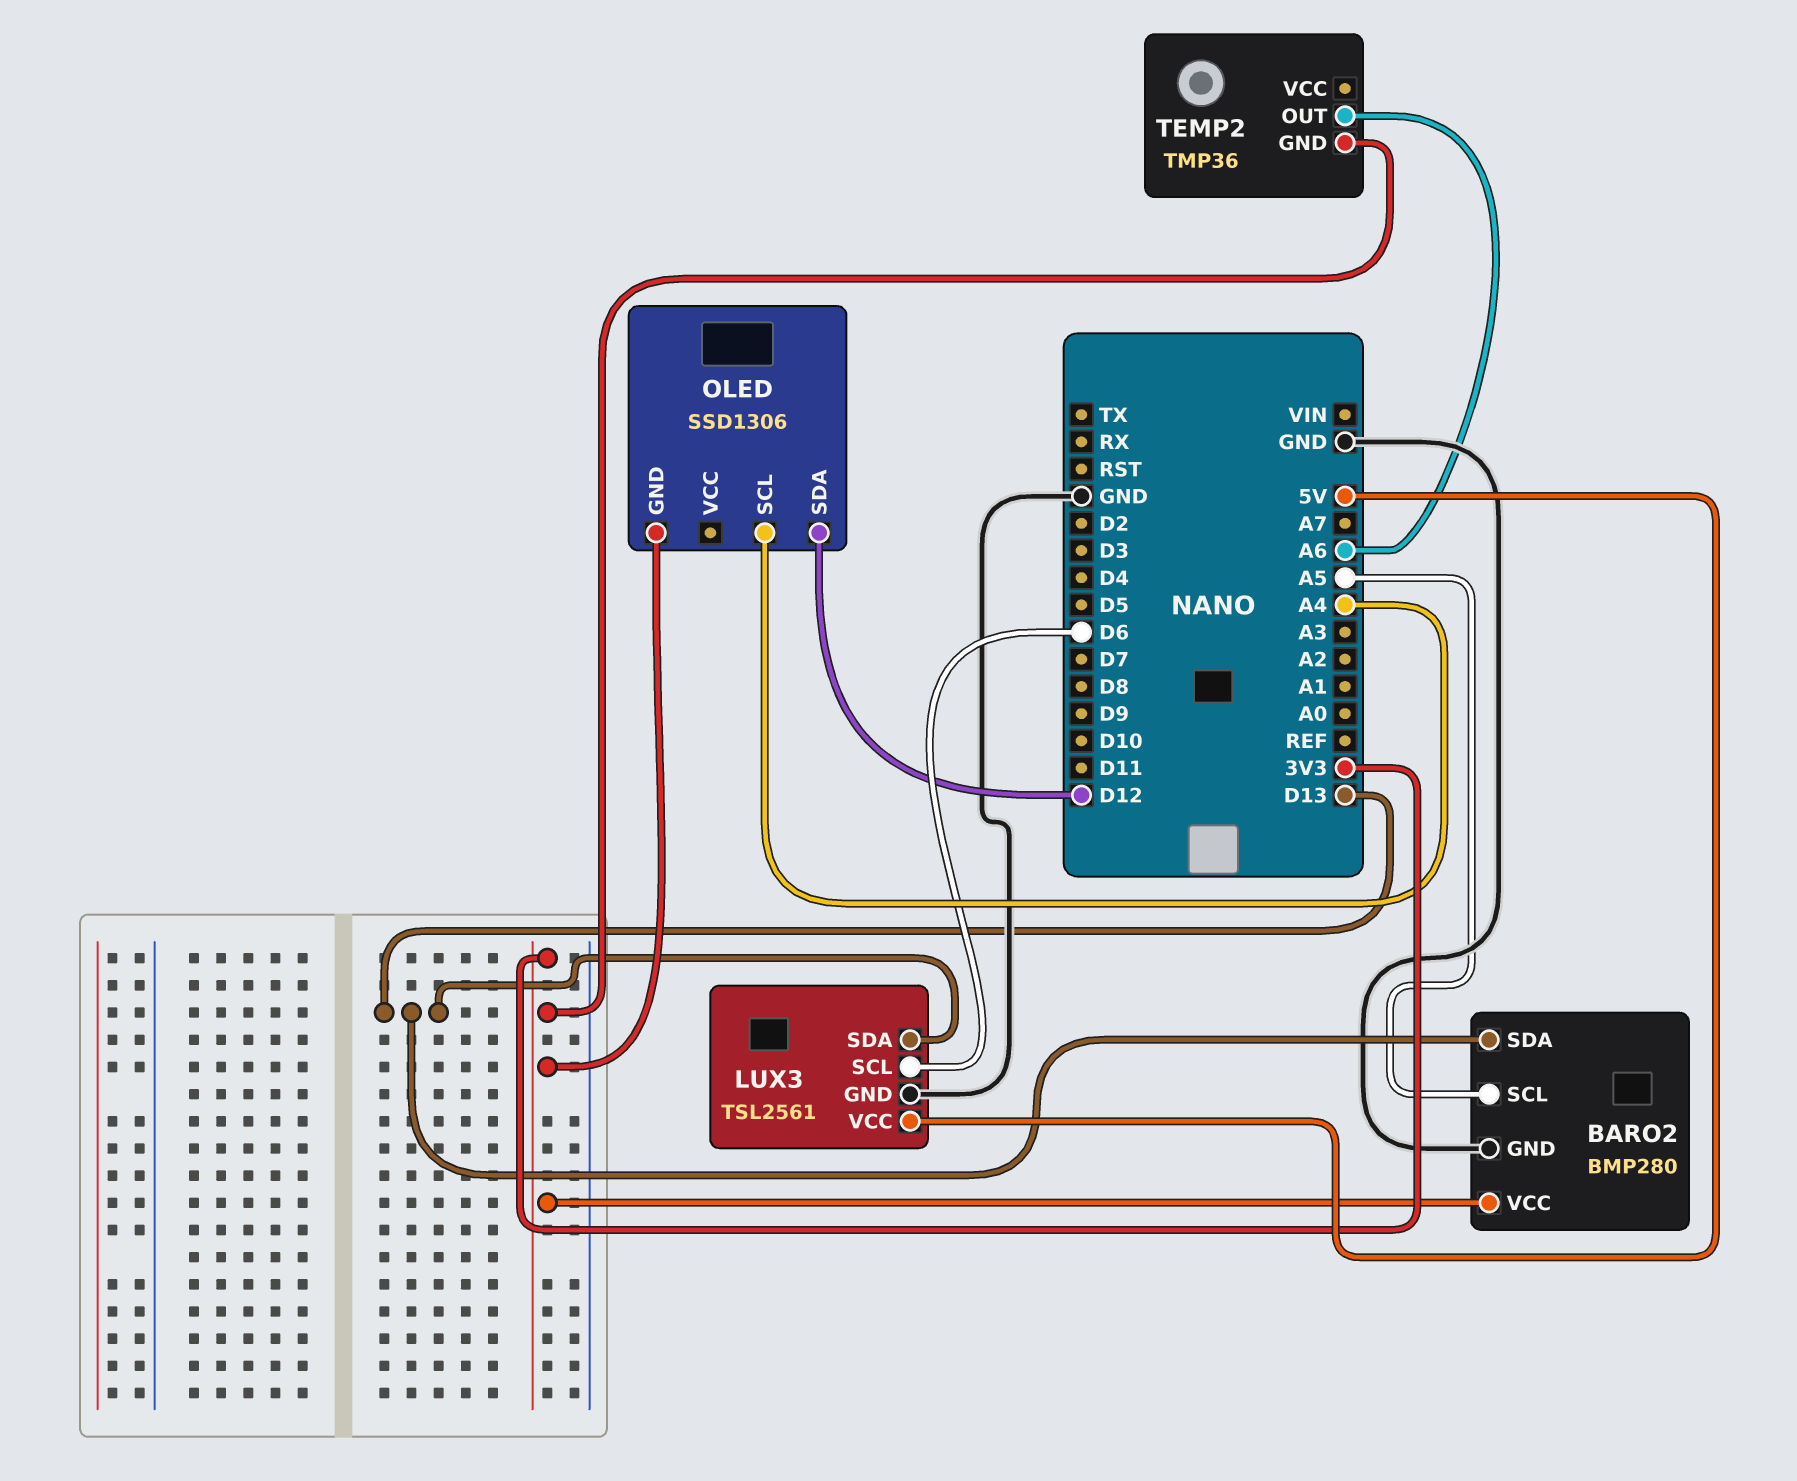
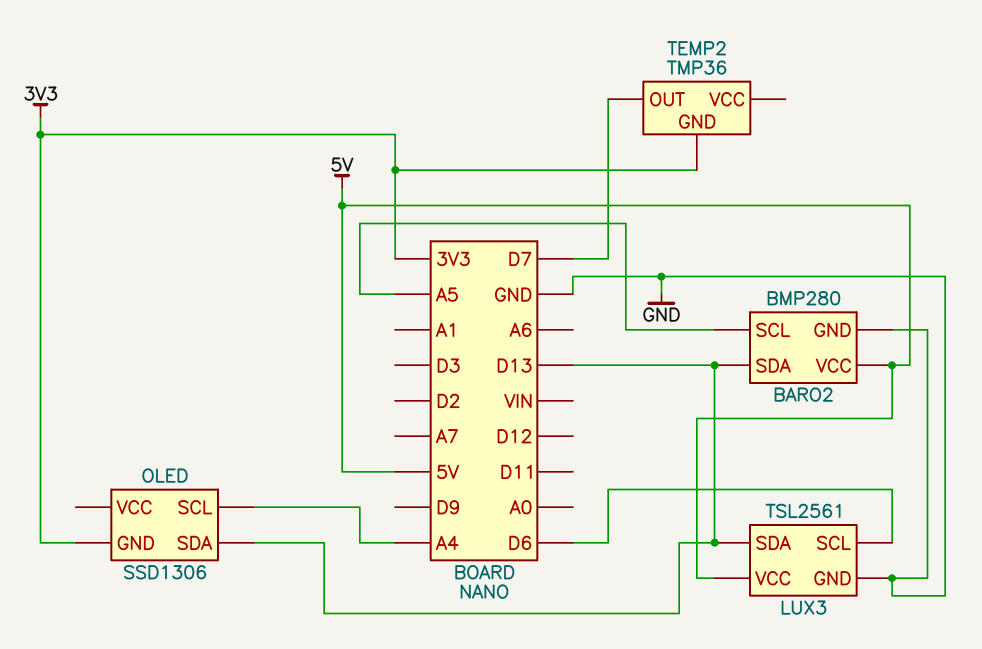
BARO2 pin VCC: 3V3 -> 5V
OLED pin SDA: D12 -> D13
TEMP2 pin OUT: A6 -> D7

